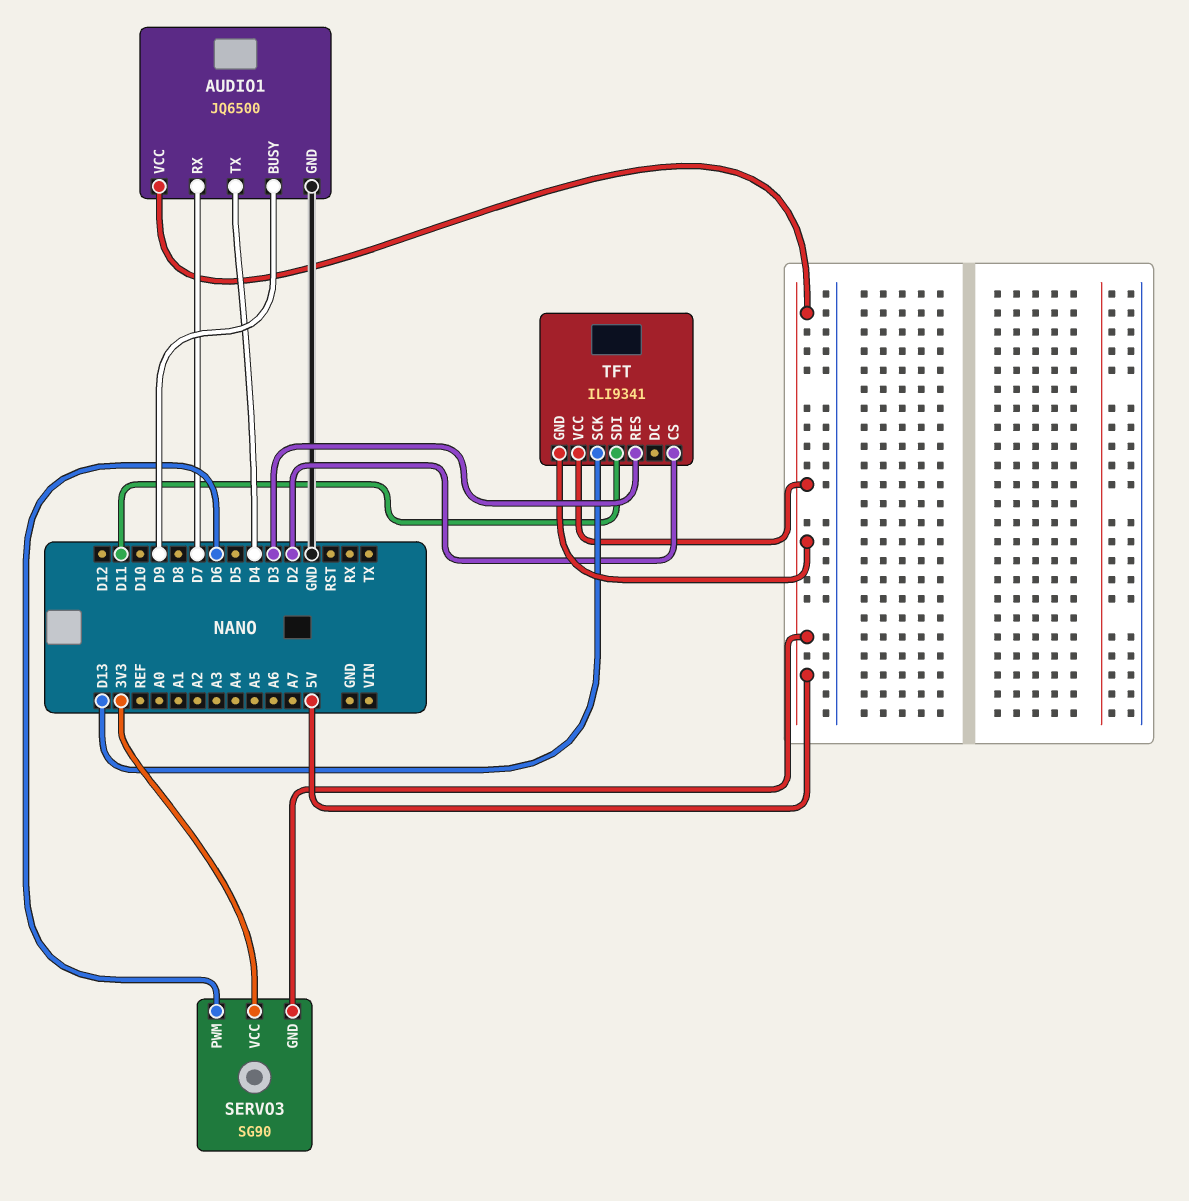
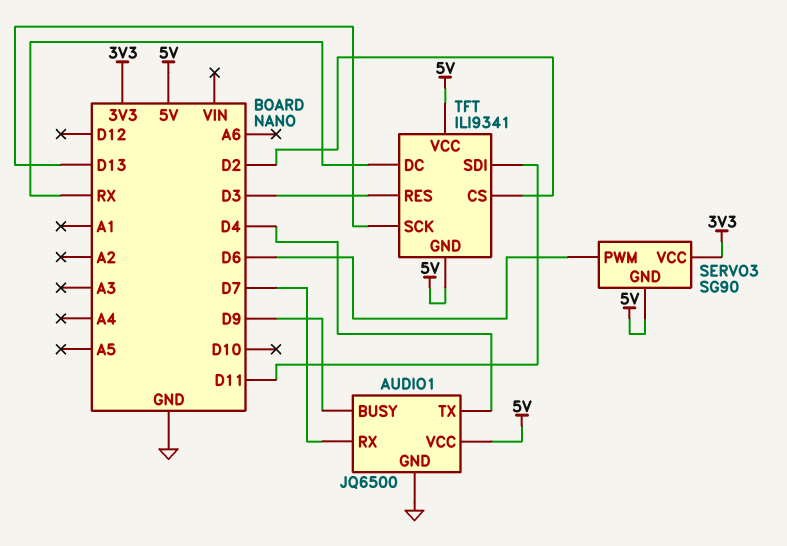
TFT pin DC: none -> RX

